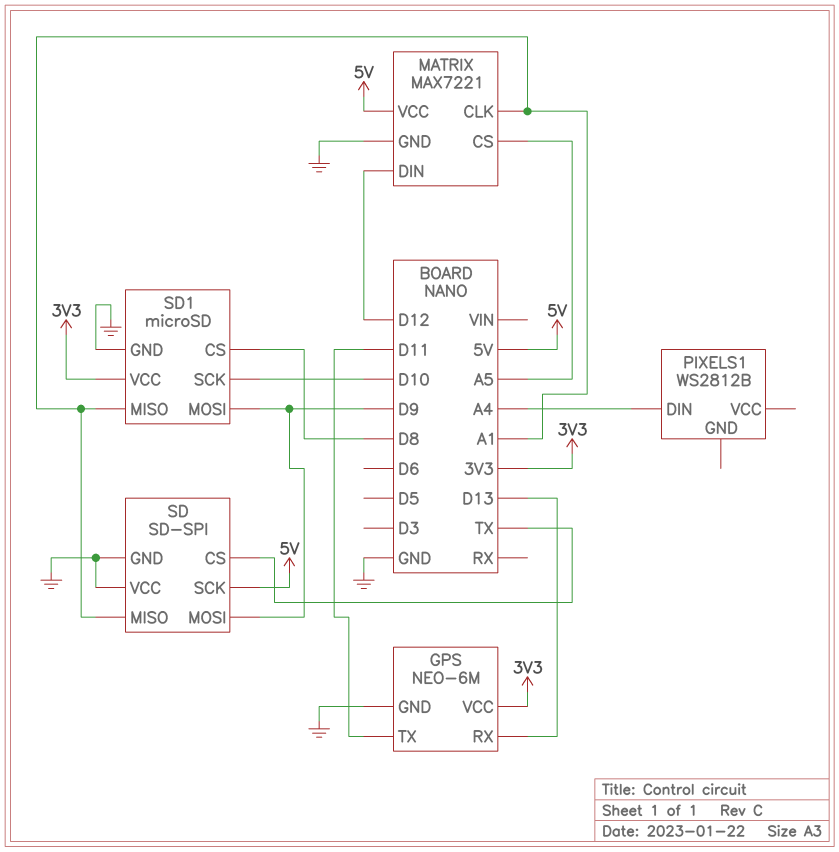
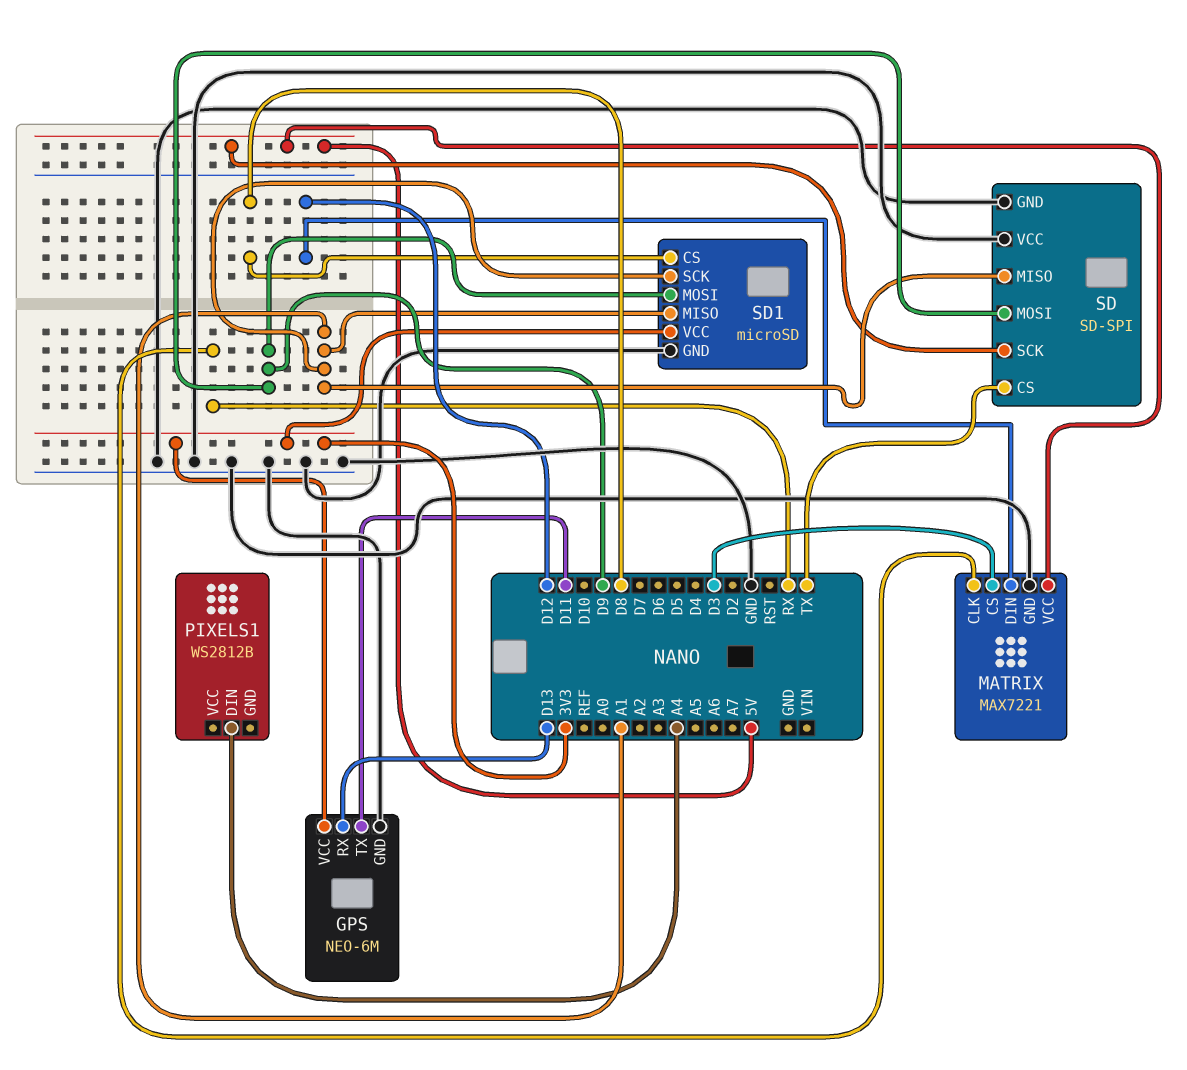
MATRIX pin CLK: A1 -> RX
MATRIX pin CS: A5 -> D3
SD1 pin SCK: D10 -> A1

